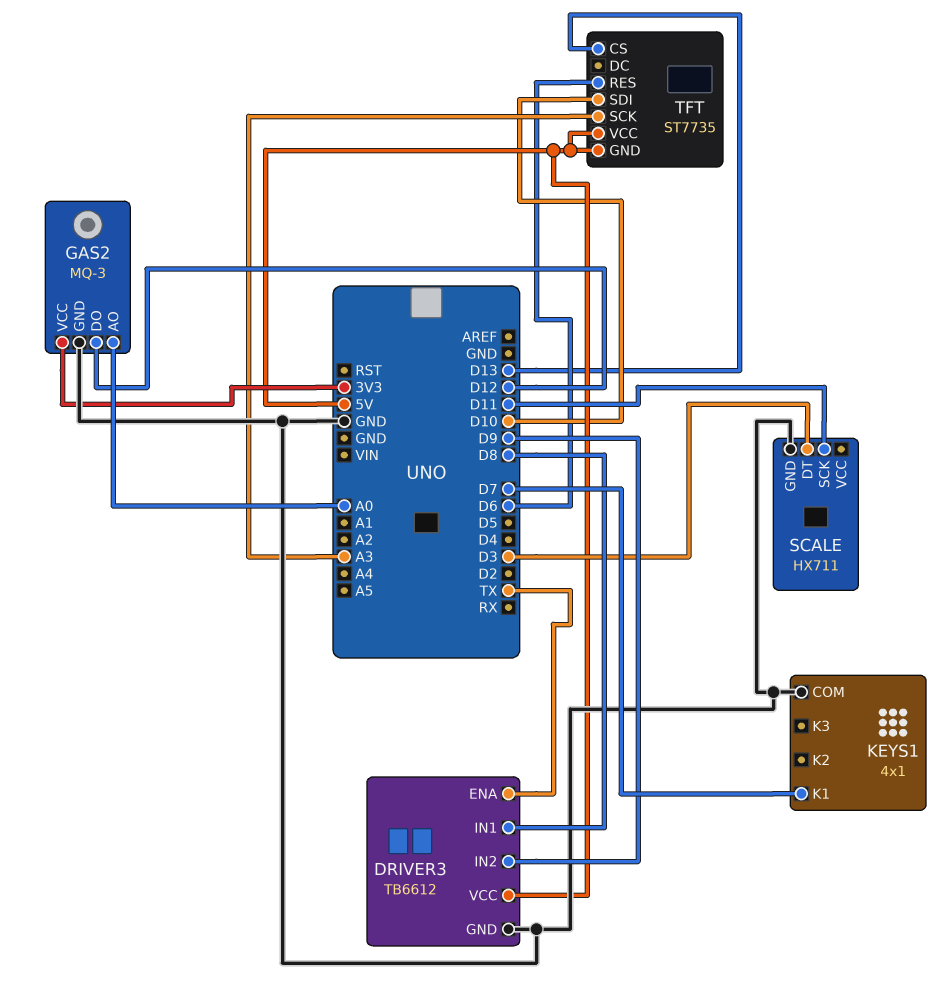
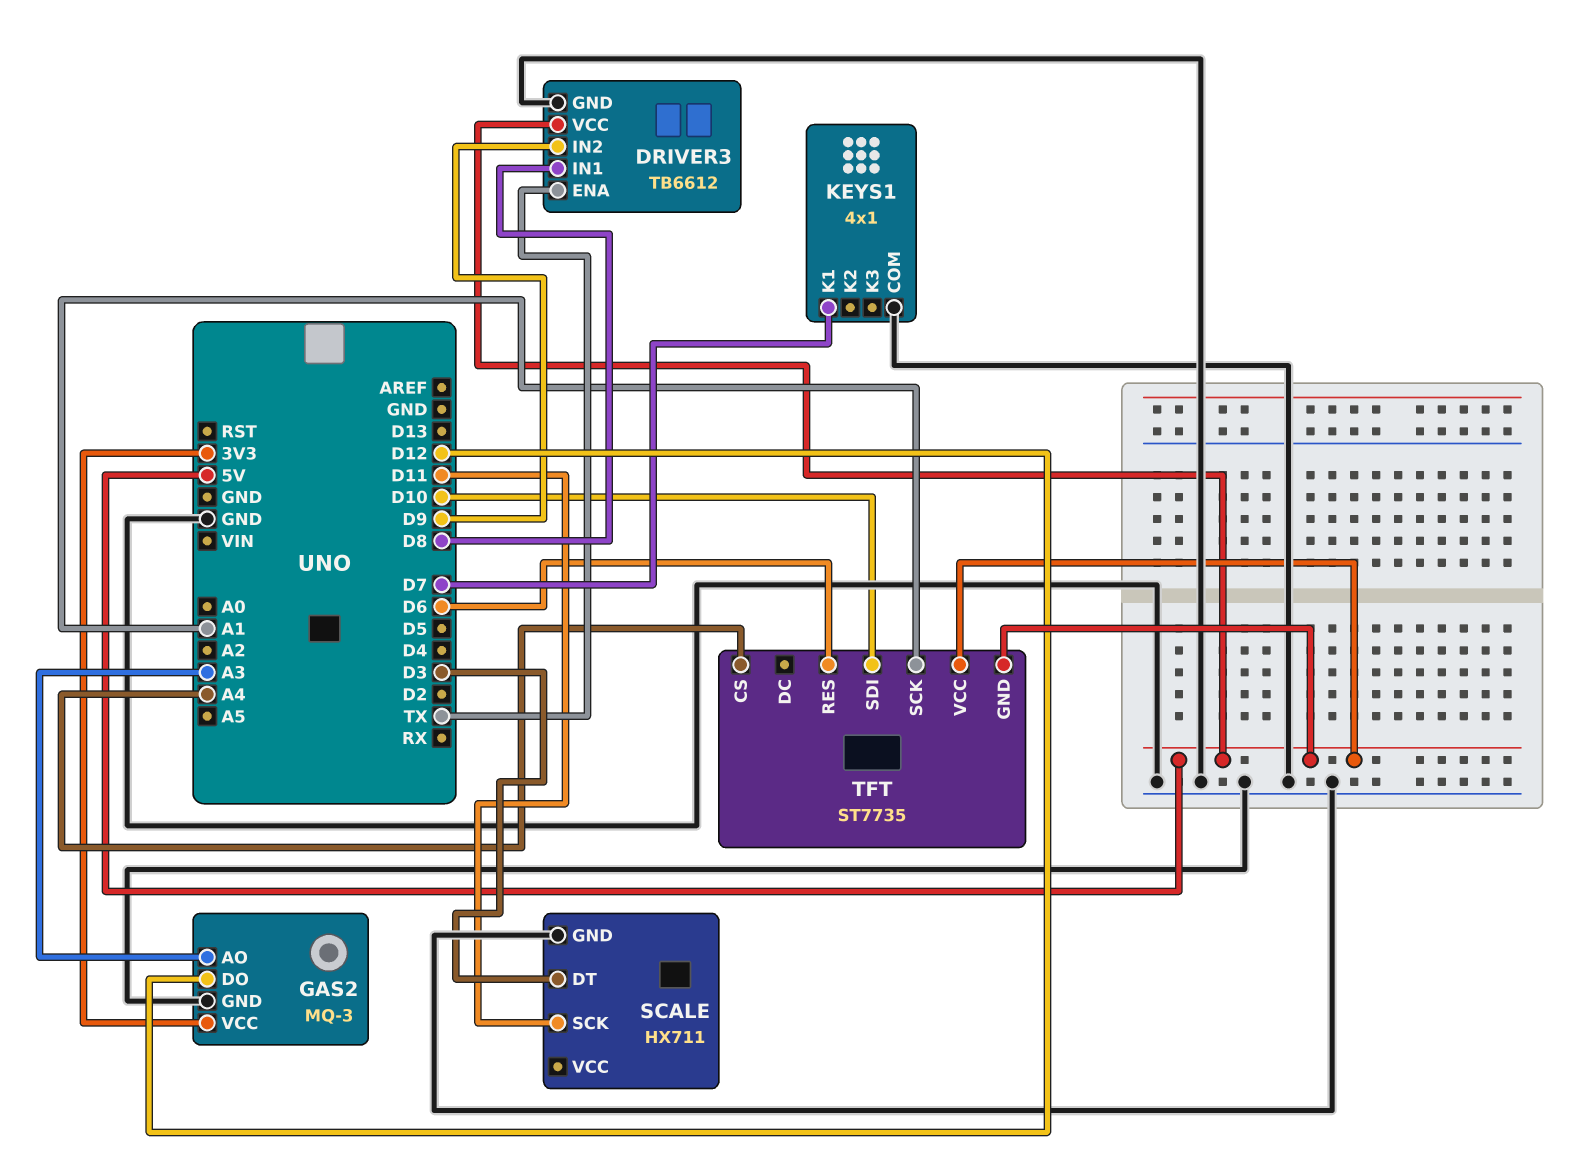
GAS2 pin AO: A0 -> A3
TFT pin CS: D13 -> A4
TFT pin SCK: A3 -> A1

